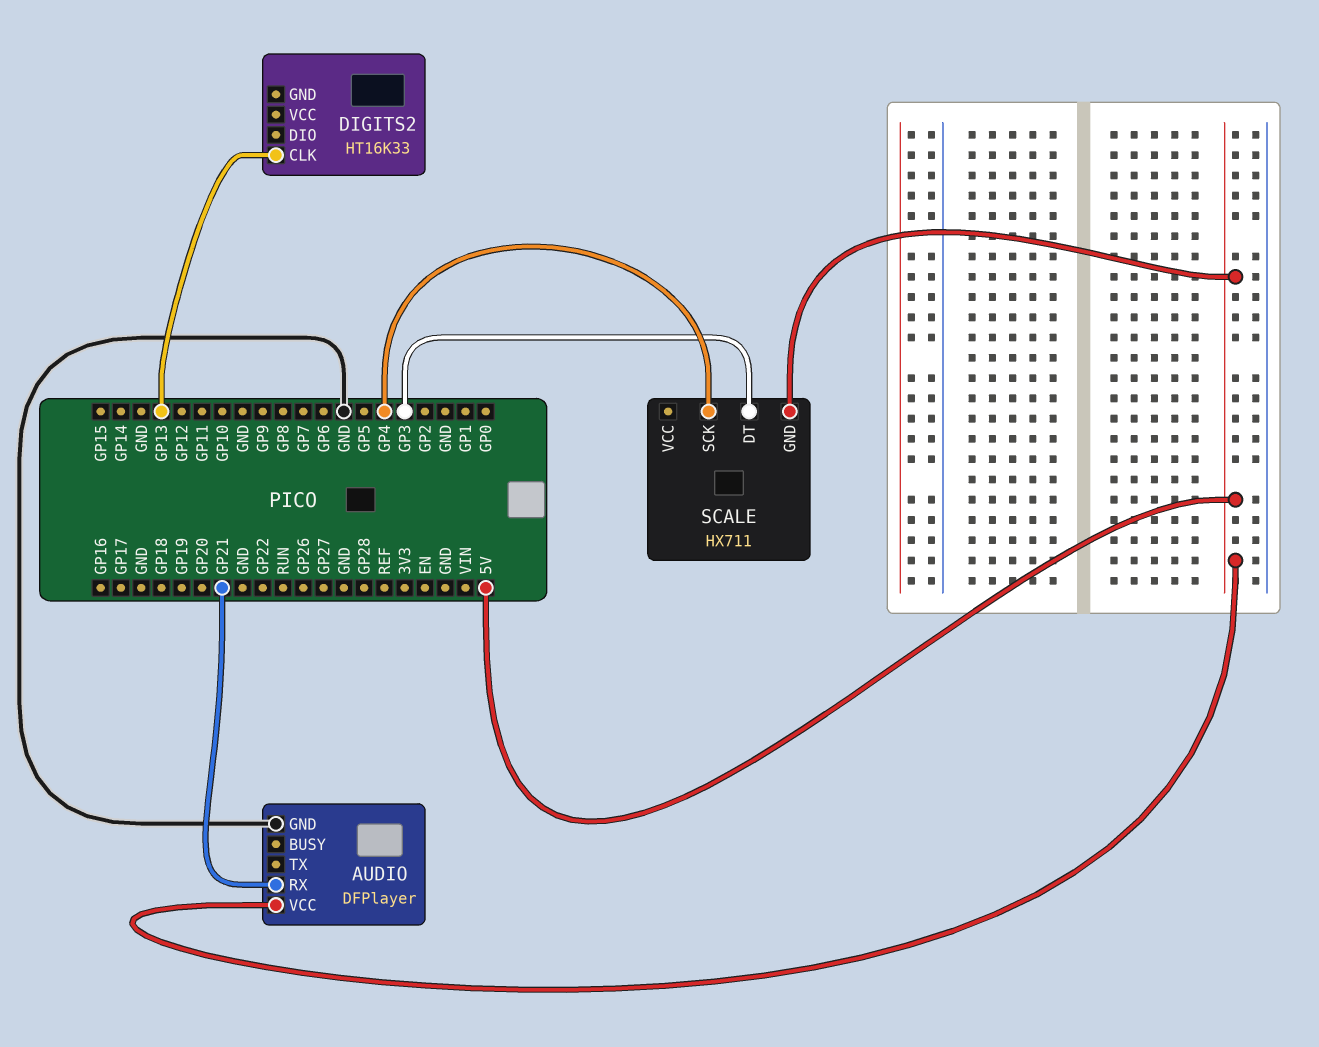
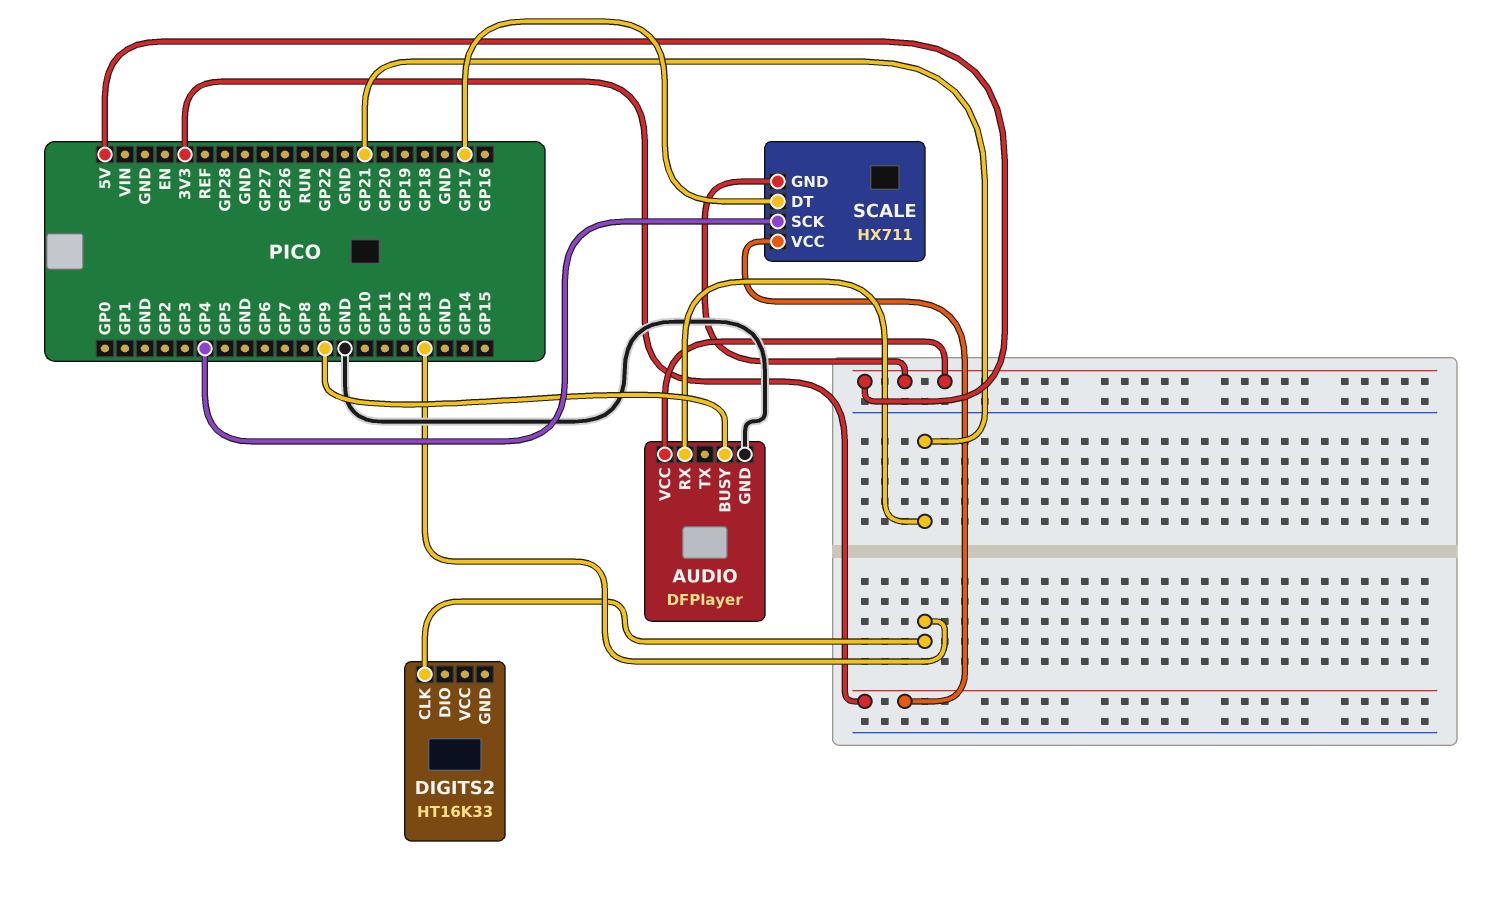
AUDIO pin BUSY: none -> GP9
SCALE pin DT: GP3 -> GP17
SCALE pin VCC: none -> 3V3

